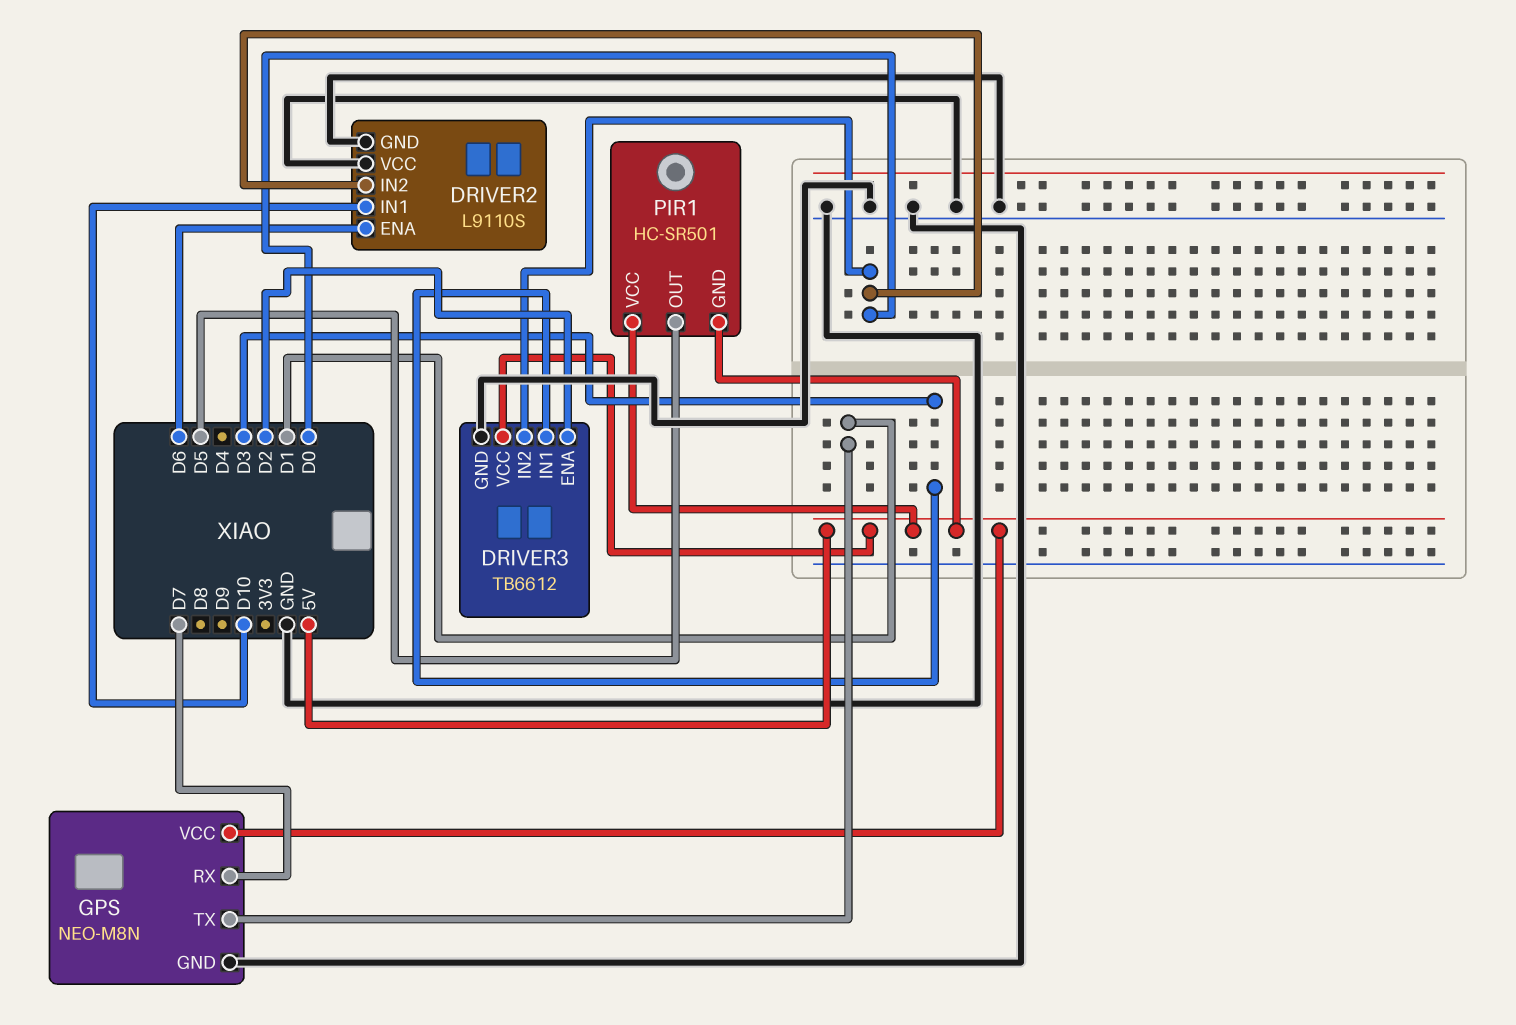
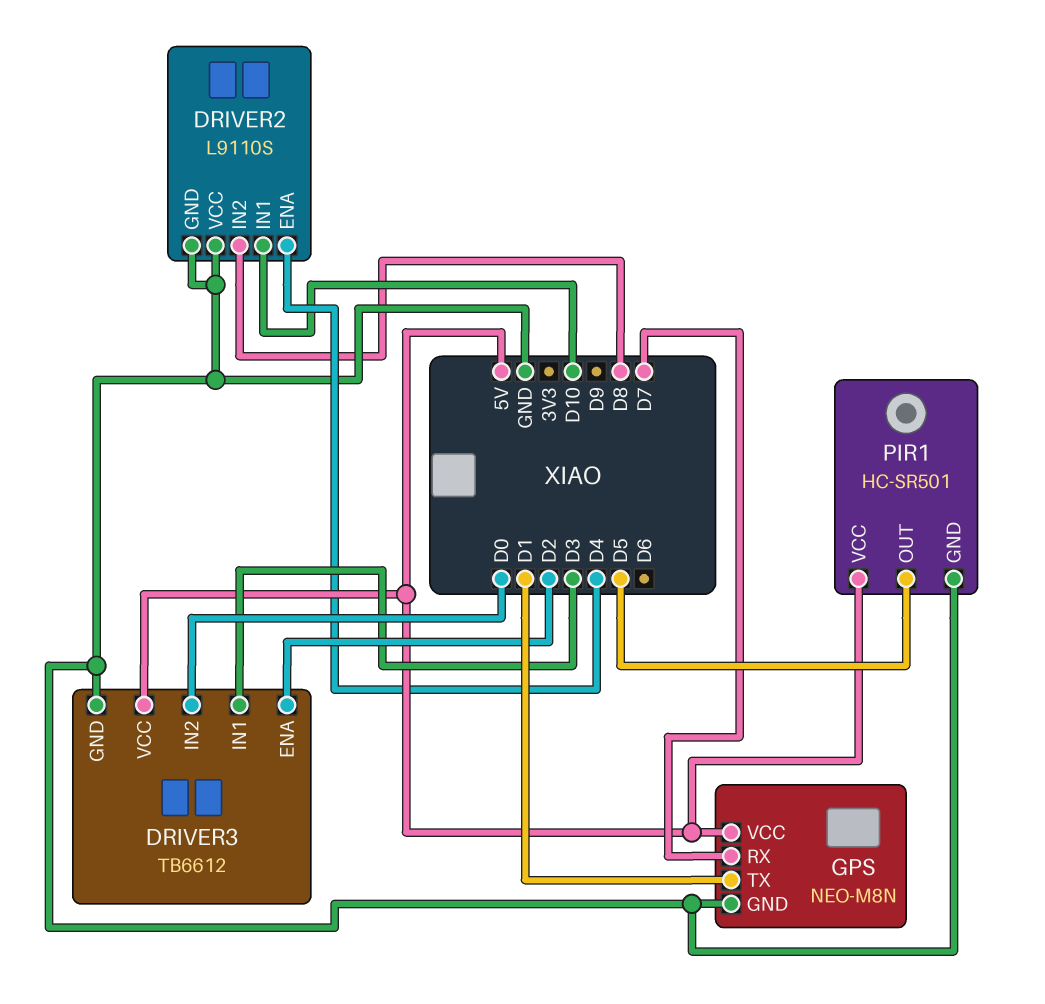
DRIVER2 pin ENA: D6 -> D4
DRIVER2 pin IN2: D0 -> D8
PIR1 pin GND: 5V -> GND

